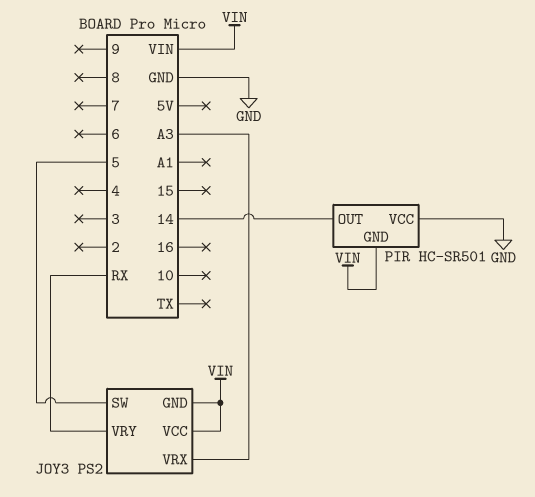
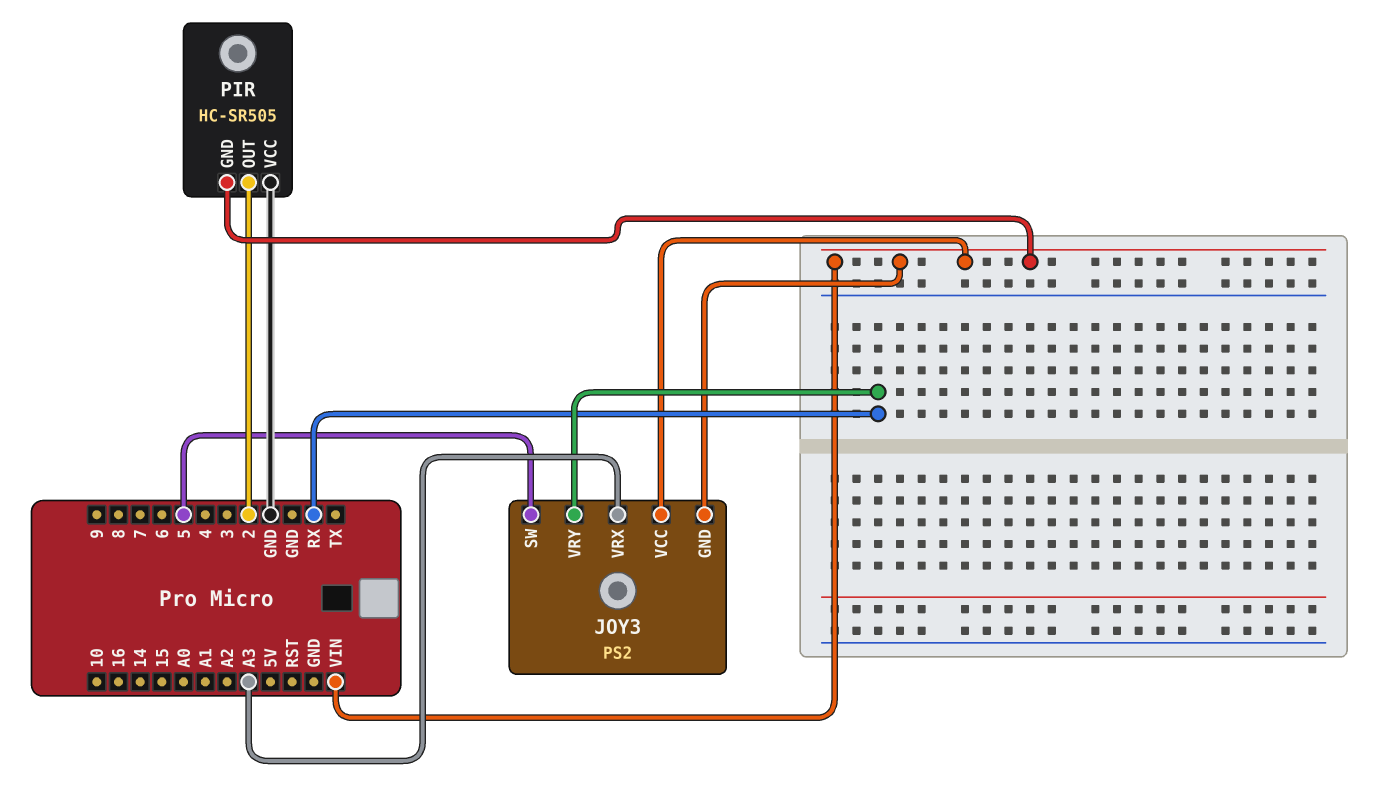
PIR: HC-SR501 -> HC-SR505
PIR pin OUT: 14 -> 2

